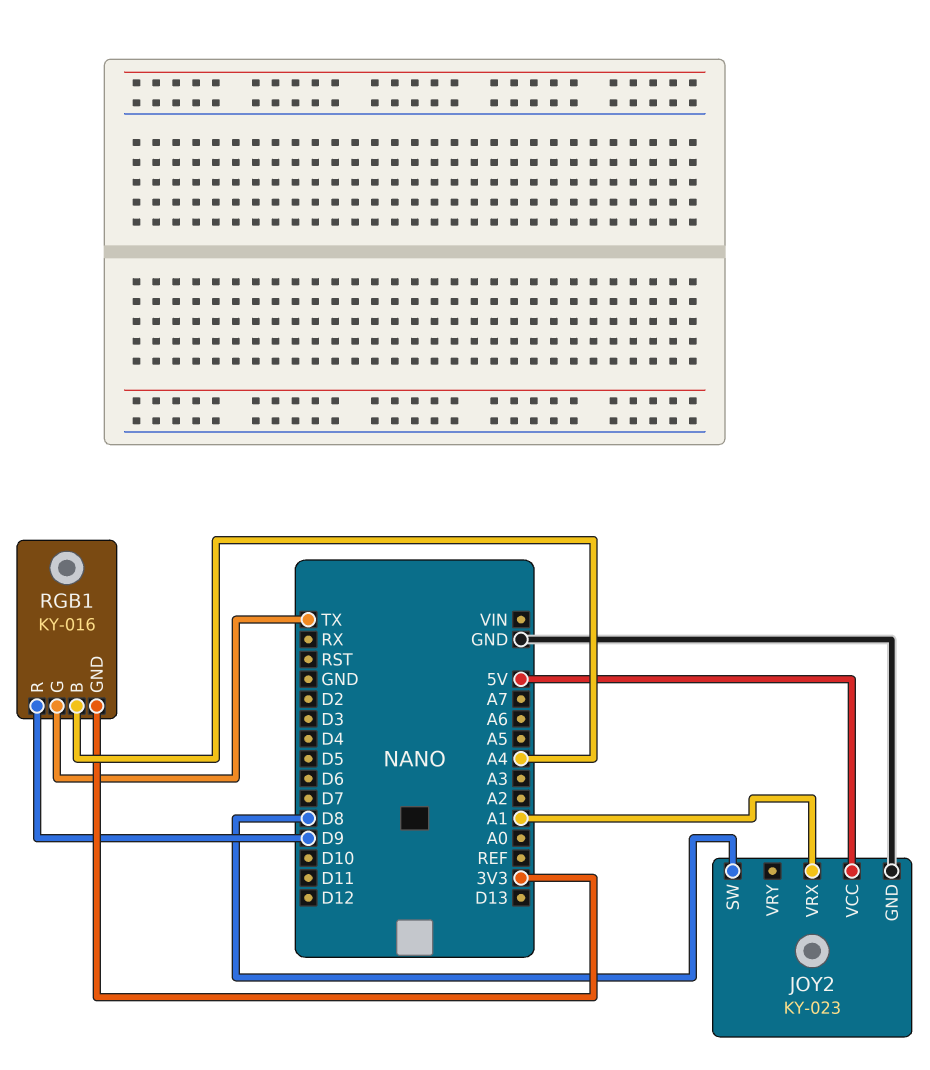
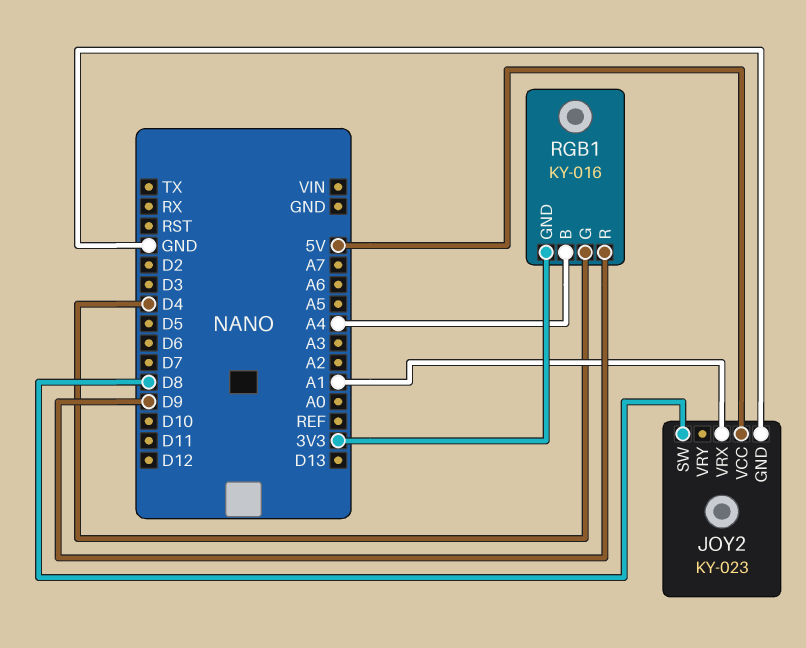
RGB1 pin G: TX -> D4

